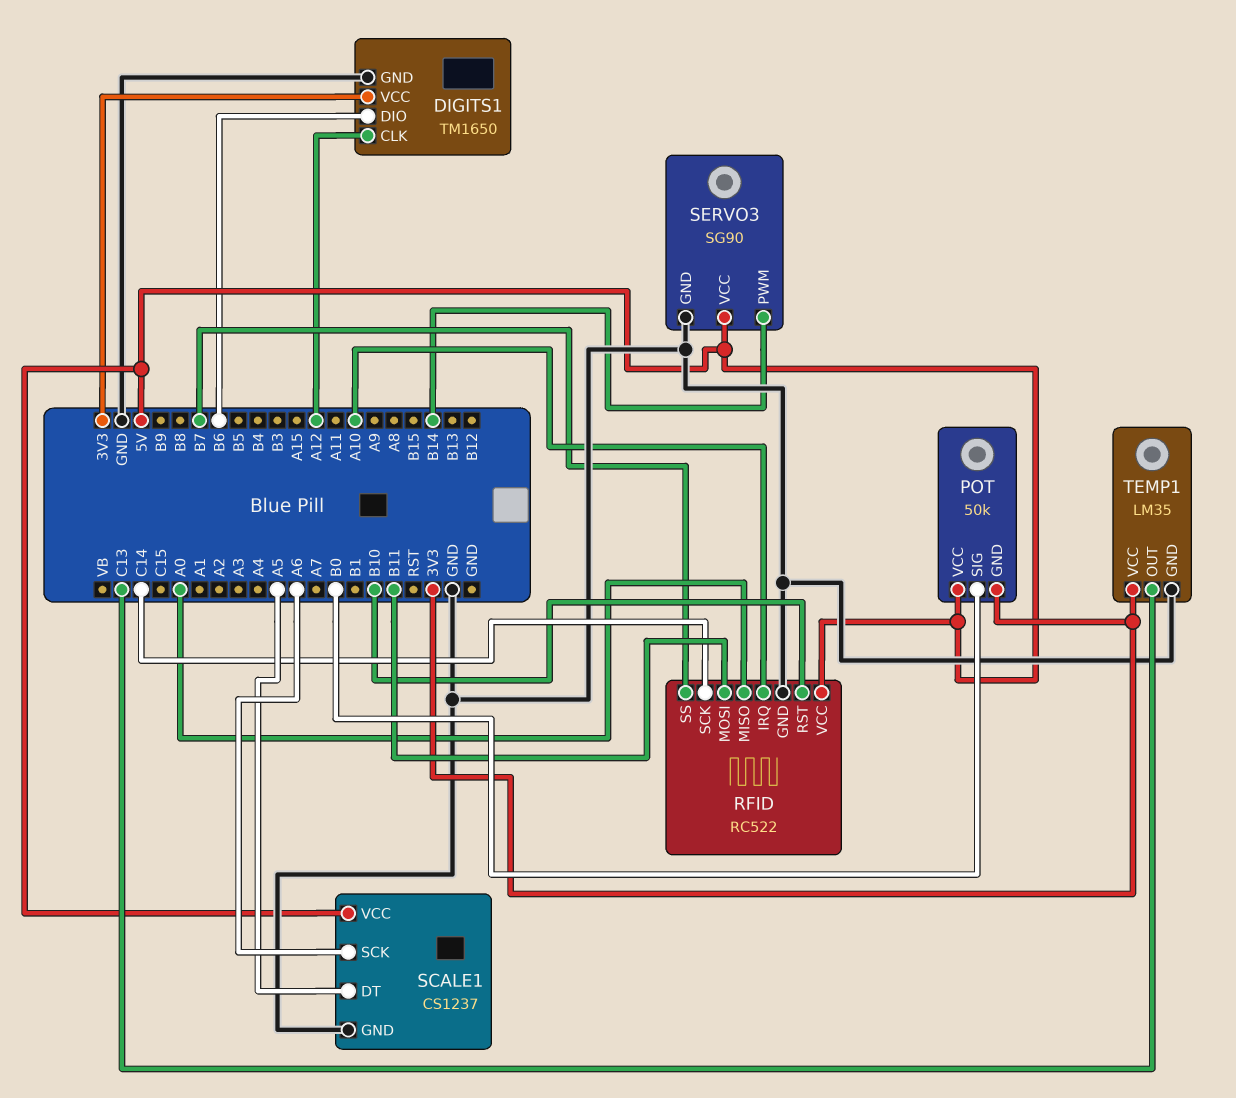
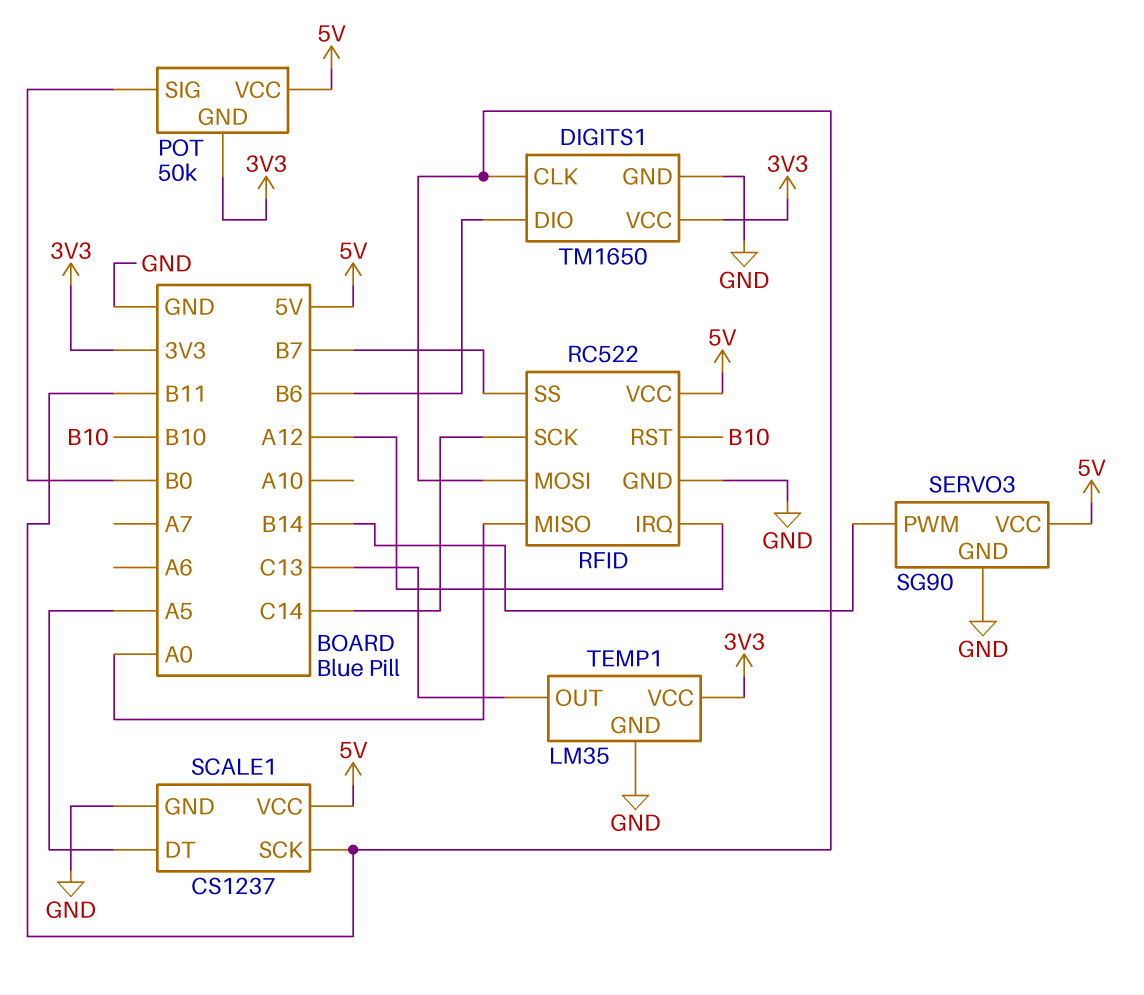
DIGITS1 pin CLK: A12 -> B11
RFID pin IRQ: A10 -> A12
SCALE1 pin SCK: A6 -> B11

